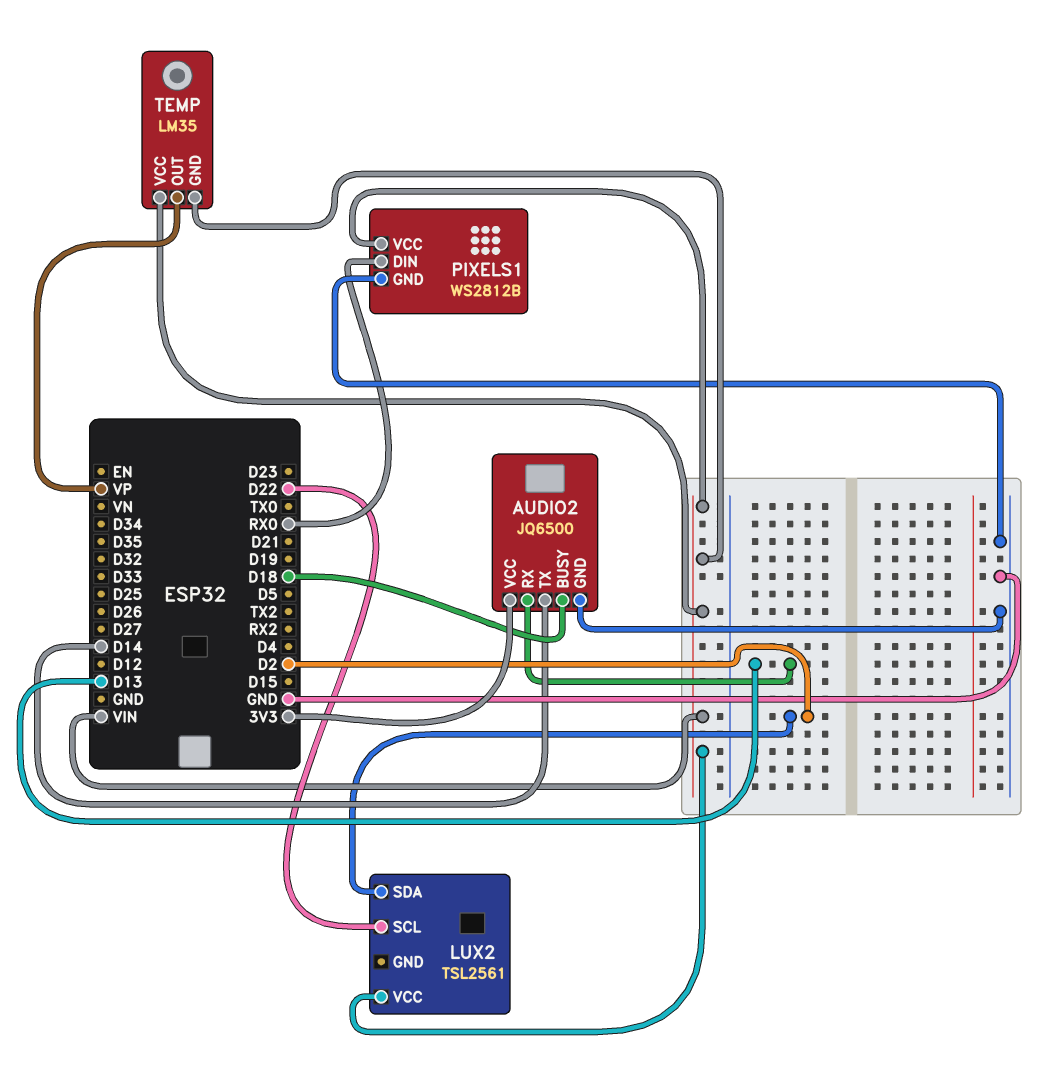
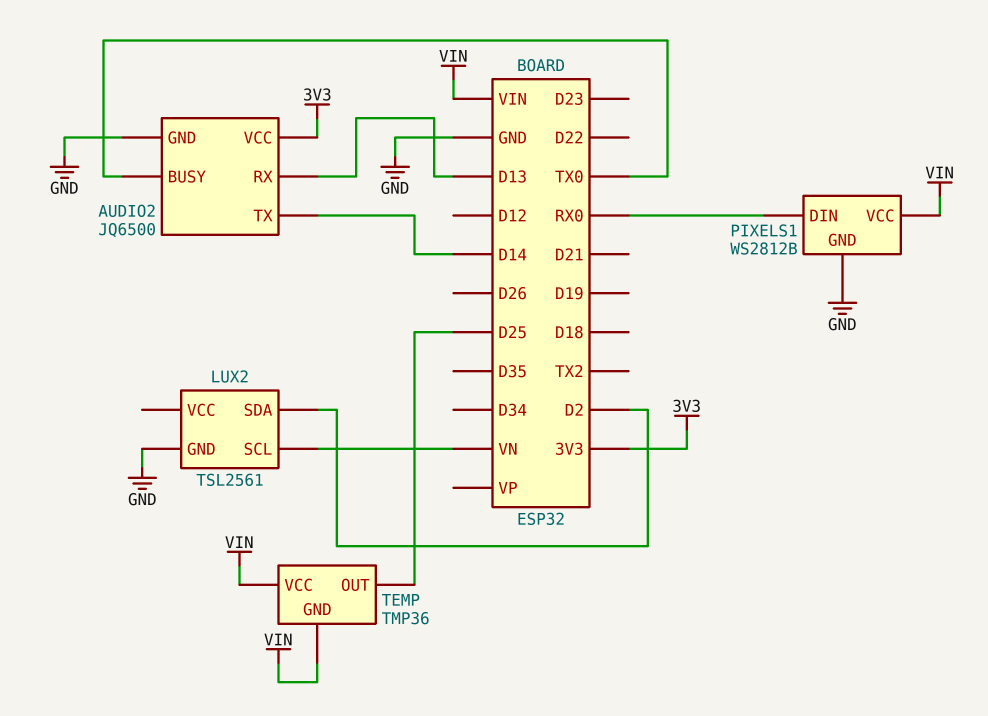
AUDIO2 pin BUSY: D18 -> TX0
LUX2 pin GND: none -> GND
LUX2 pin SCL: D22 -> VN
LUX2 pin VCC: VIN -> none
TEMP: LM35 -> TMP36
TEMP pin OUT: VP -> D25

